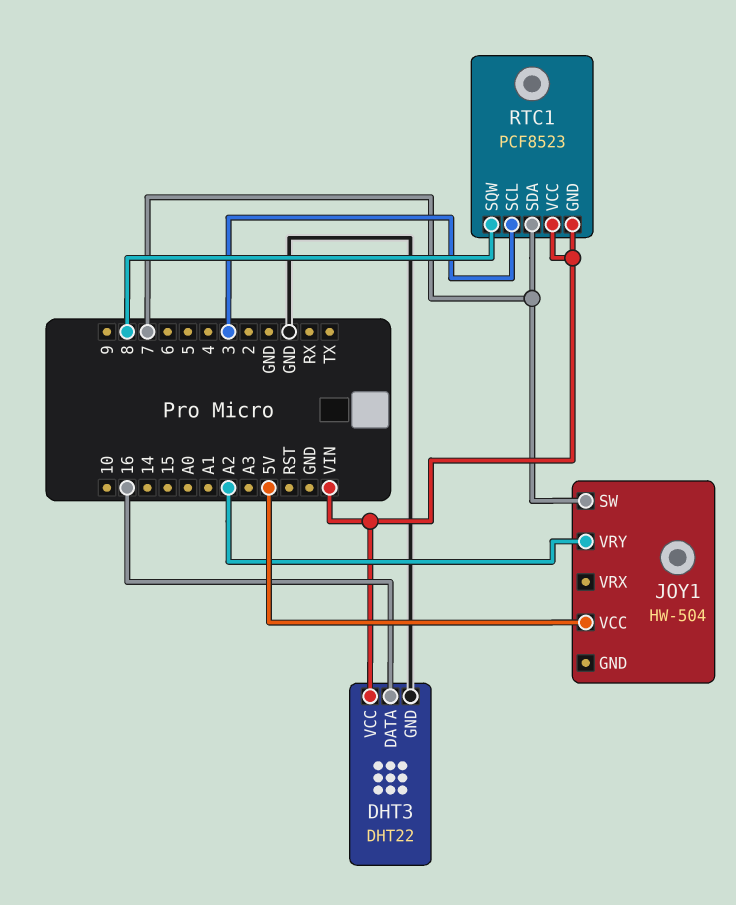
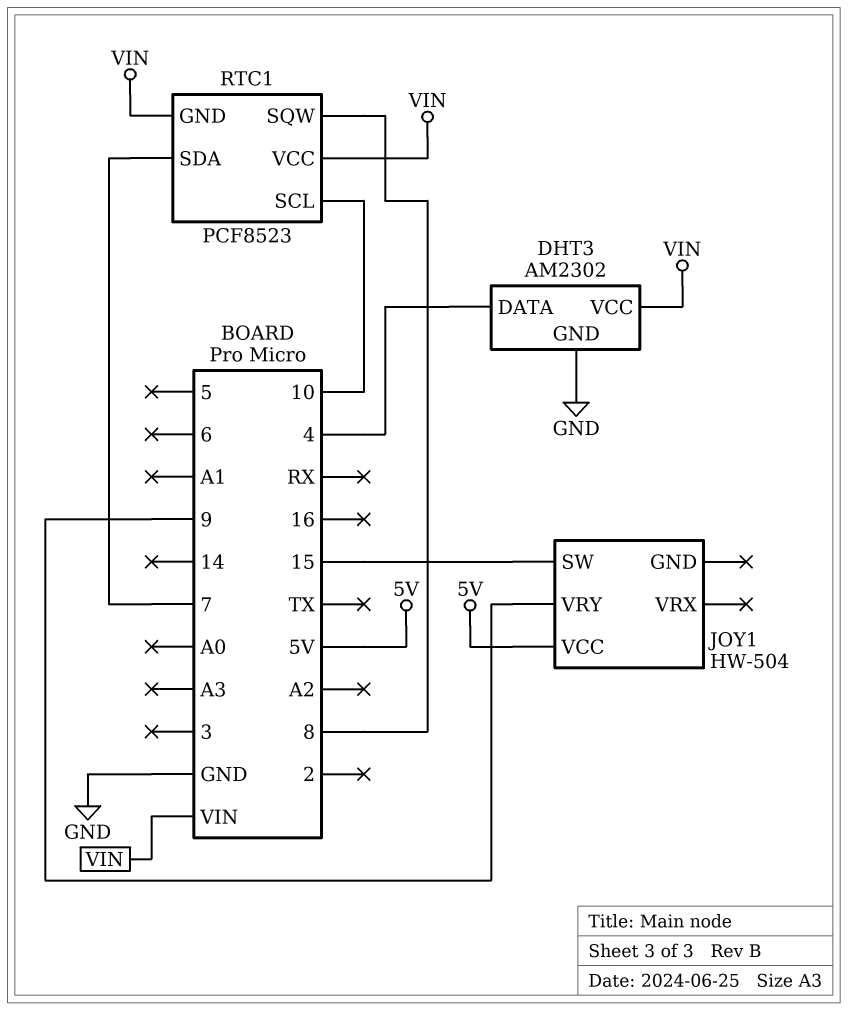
DHT3: DHT22 -> AM2302
DHT3 pin DATA: 16 -> 4
JOY1 pin SW: 7 -> 15
JOY1 pin VRY: A2 -> 9
RTC1 pin SCL: 3 -> 10

